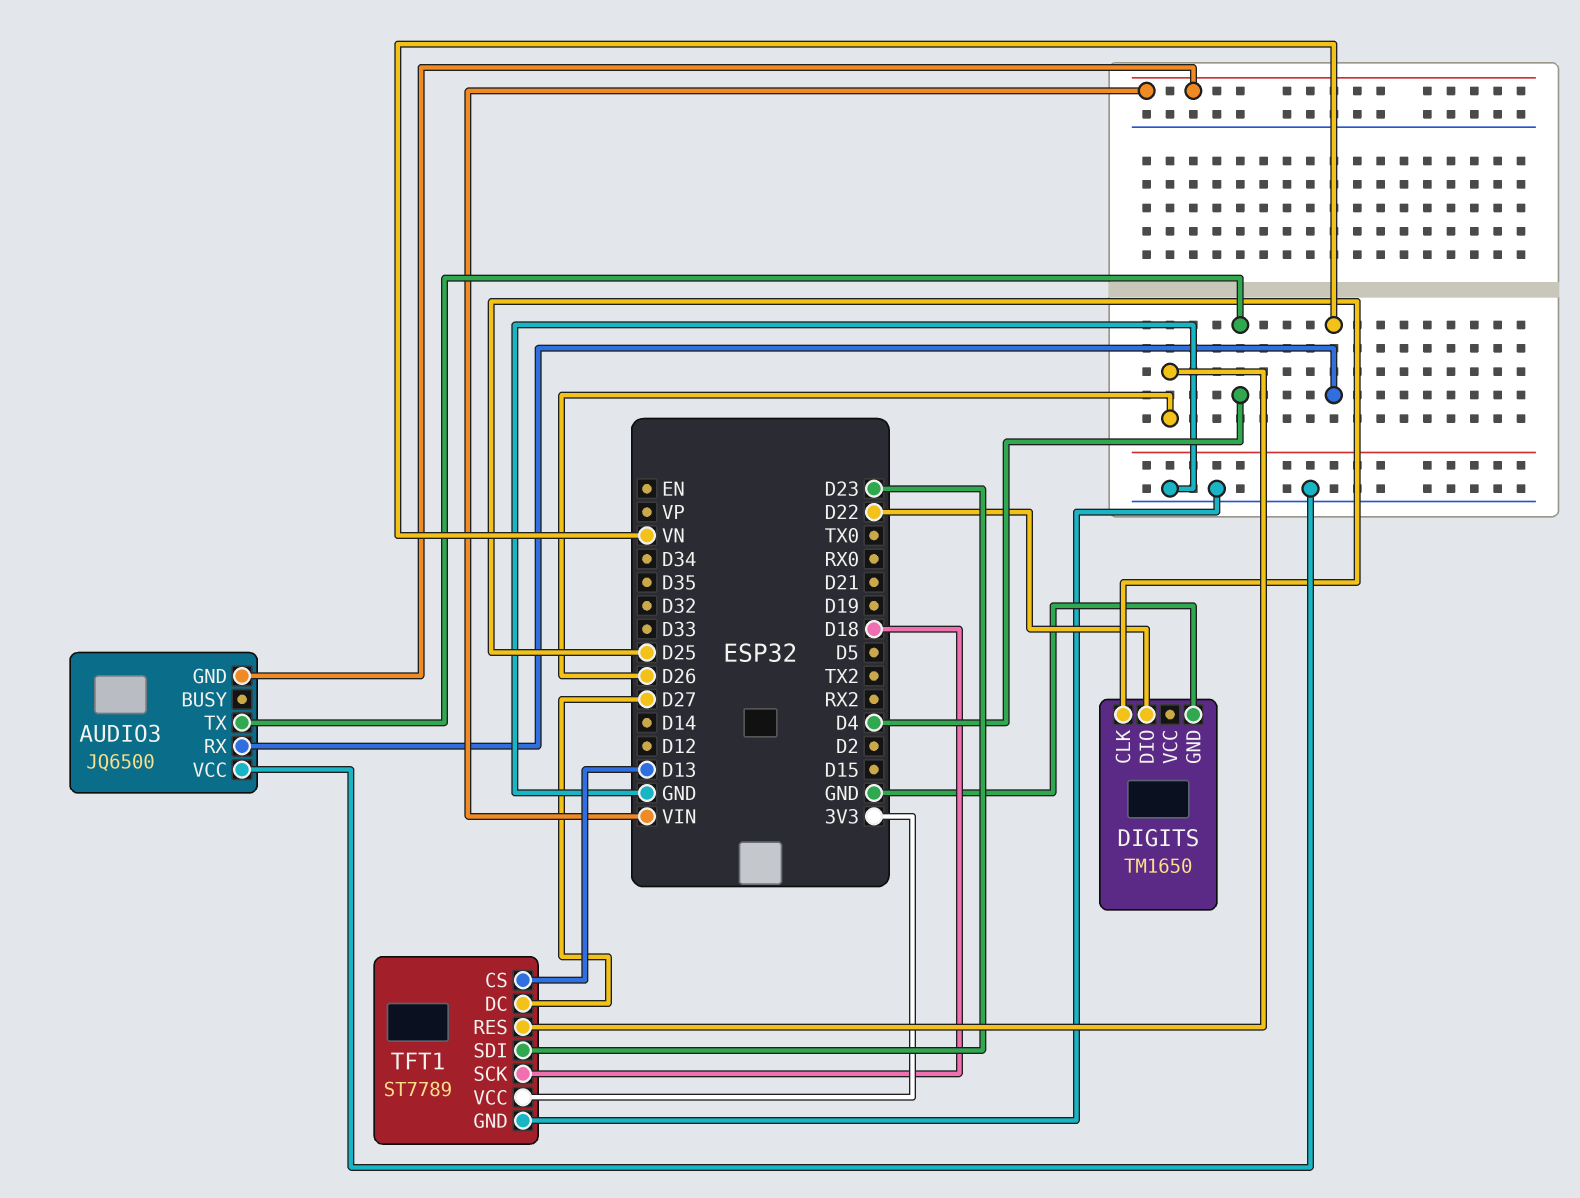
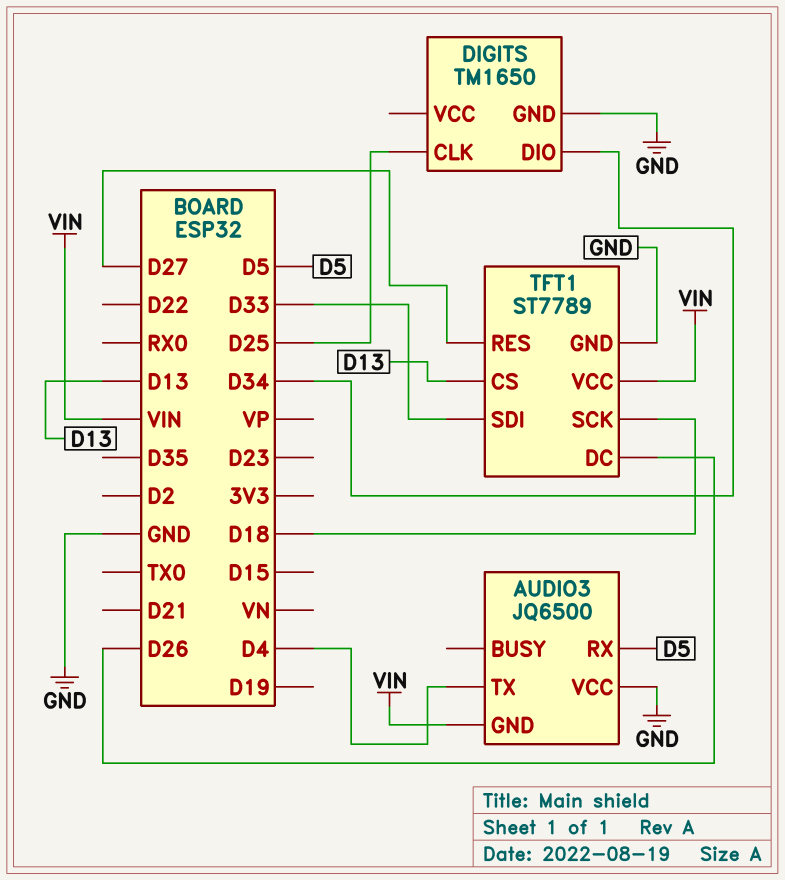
AUDIO3 pin RX: VN -> D5
DIGITS pin DIO: D22 -> D34
TFT1 pin DC: D27 -> D26
TFT1 pin RES: D26 -> D27
TFT1 pin SDI: D23 -> D33
TFT1 pin VCC: 3V3 -> VIN

